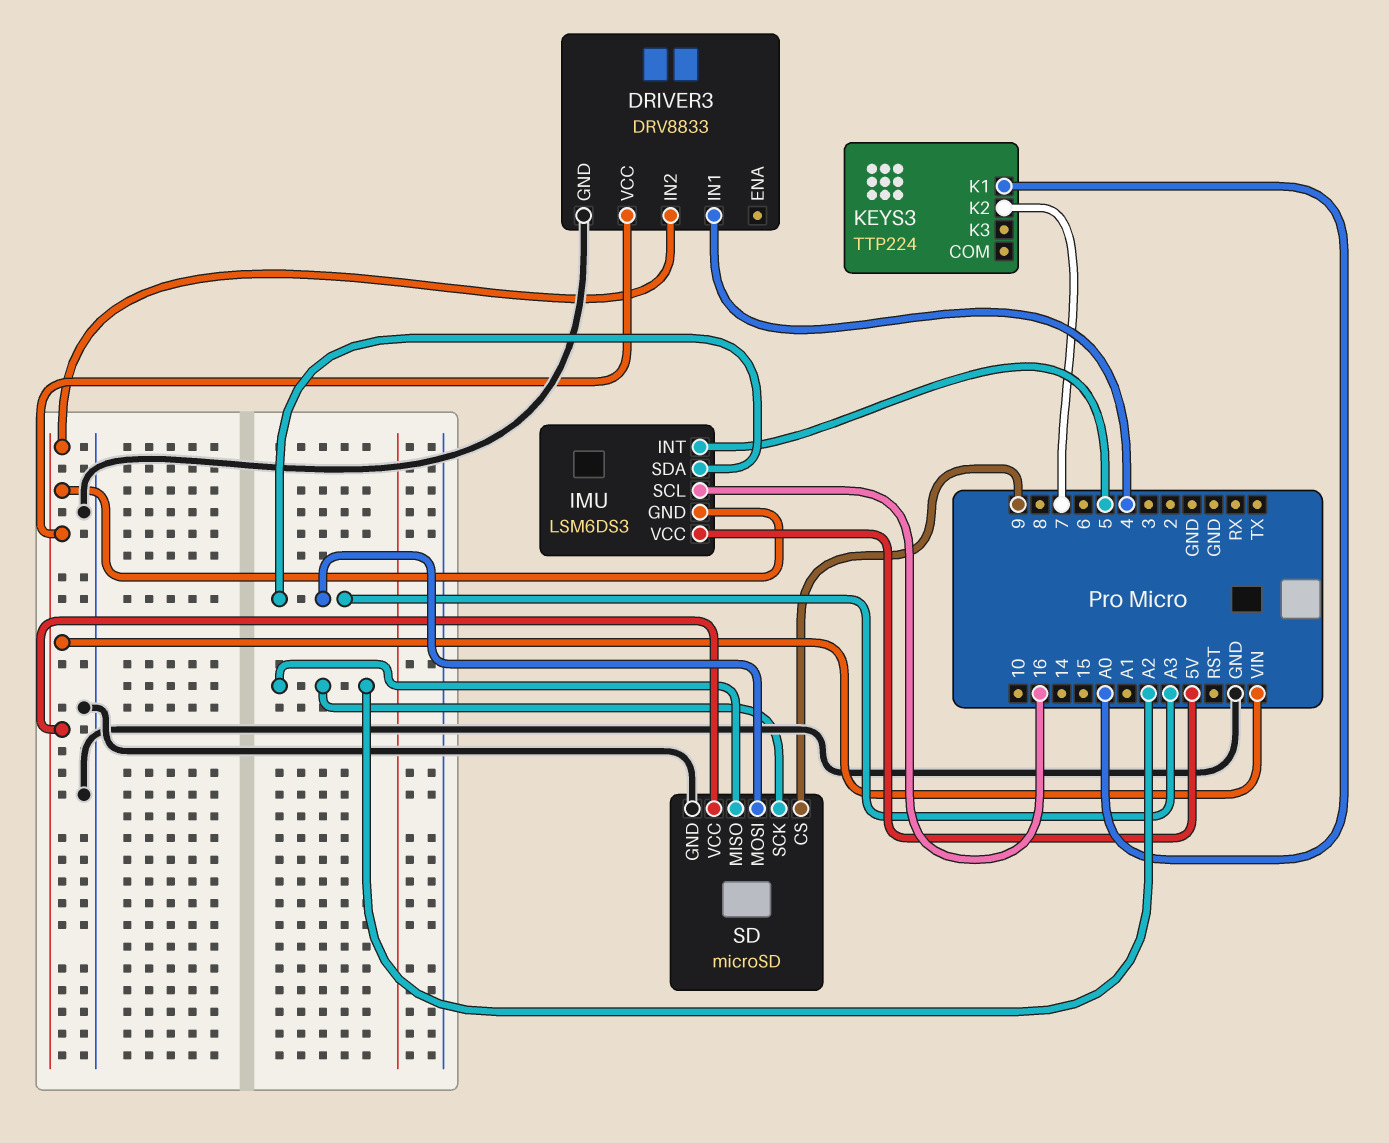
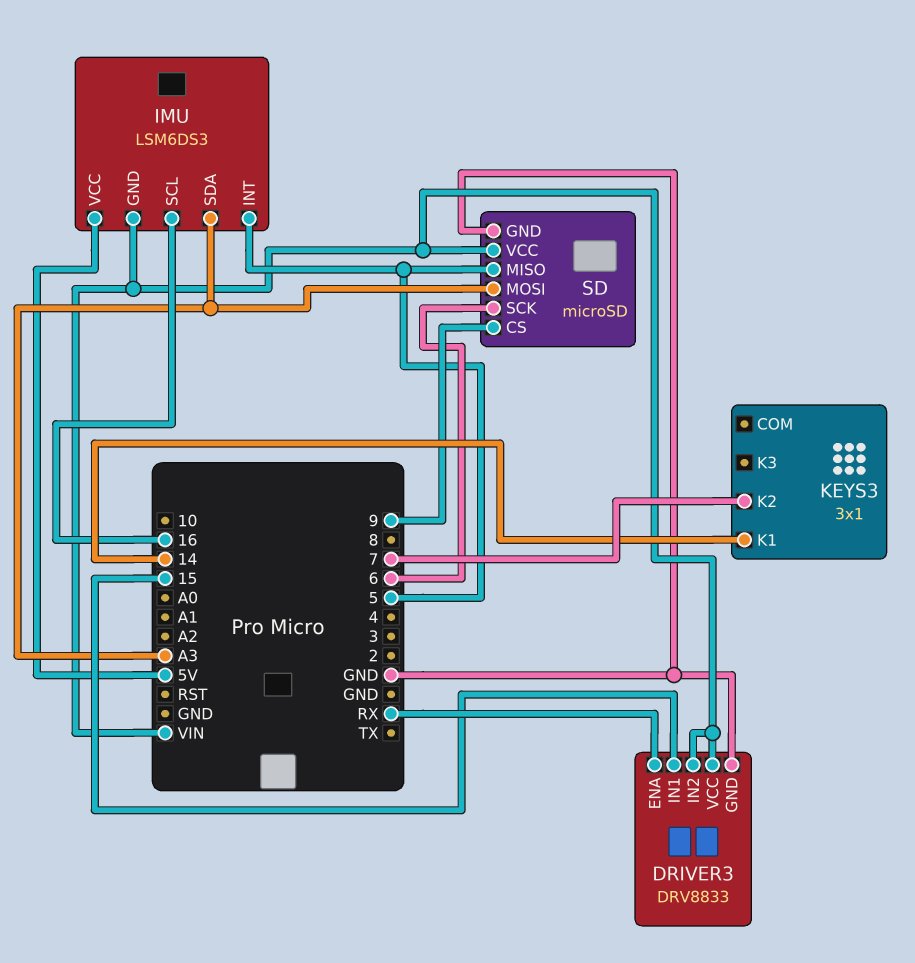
DRIVER3 pin ENA: none -> RX
DRIVER3 pin IN1: 4 -> 15
KEYS3: TTP224 -> 3x1
KEYS3 pin K1: A0 -> 14
SD pin MISO: A2 -> 5
SD pin SCK: A2 -> 6

